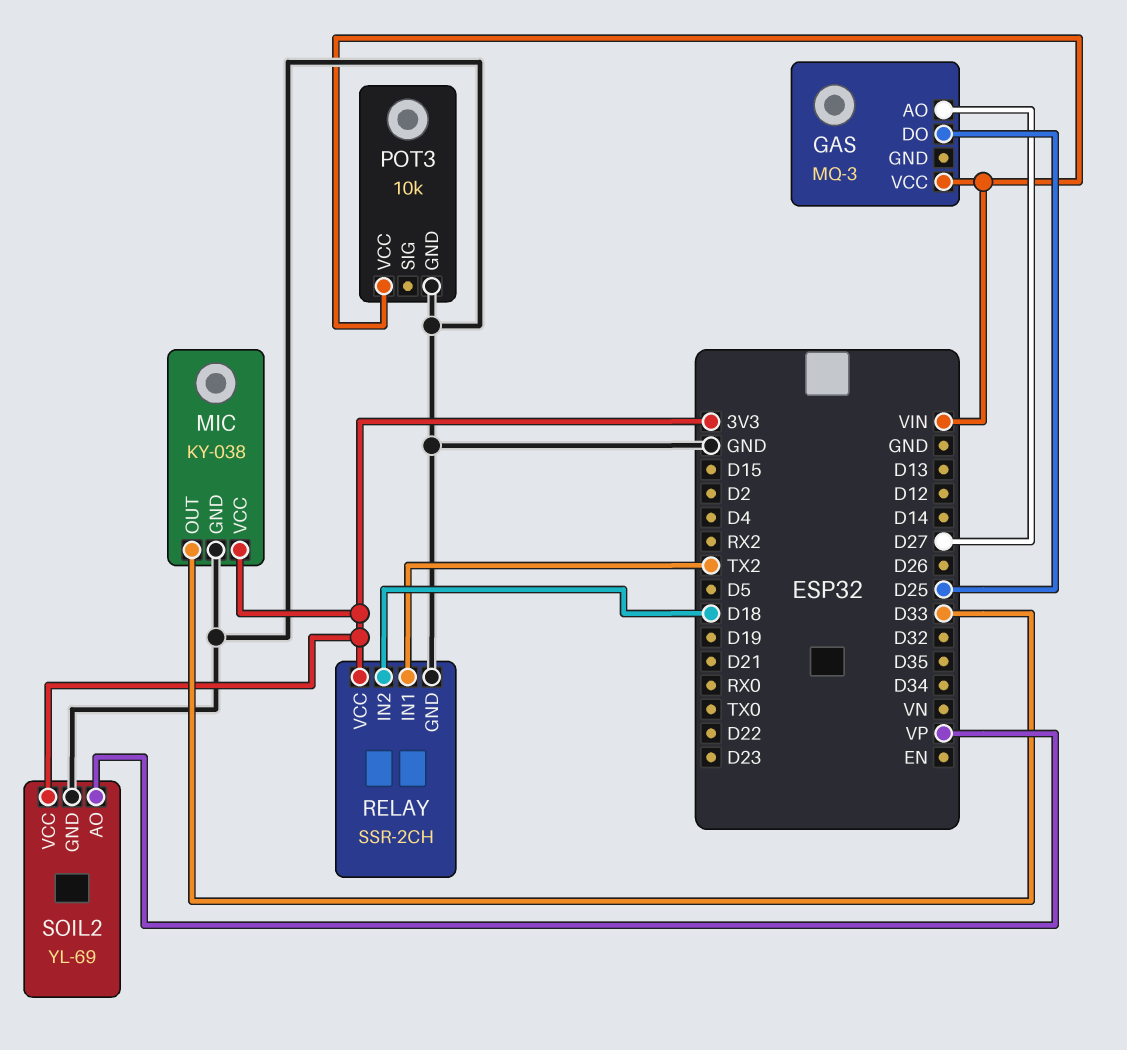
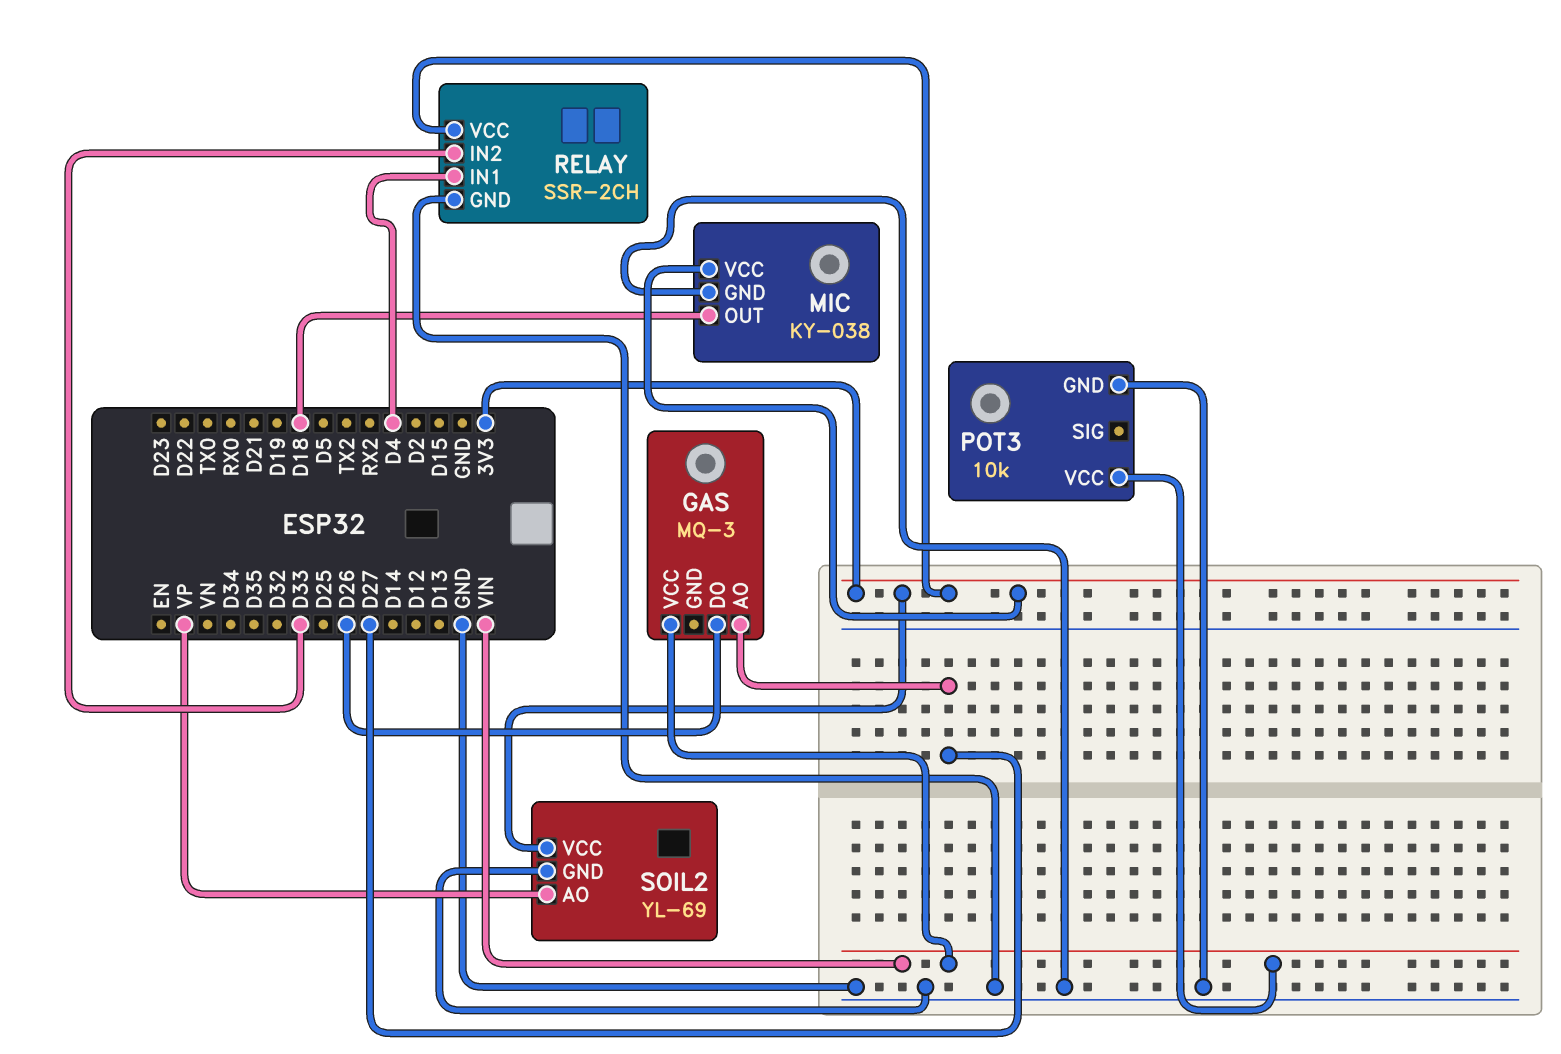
GAS pin DO: D25 -> D26
MIC pin OUT: D33 -> D18
RELAY pin IN1: TX2 -> D4
RELAY pin IN2: D18 -> D33

